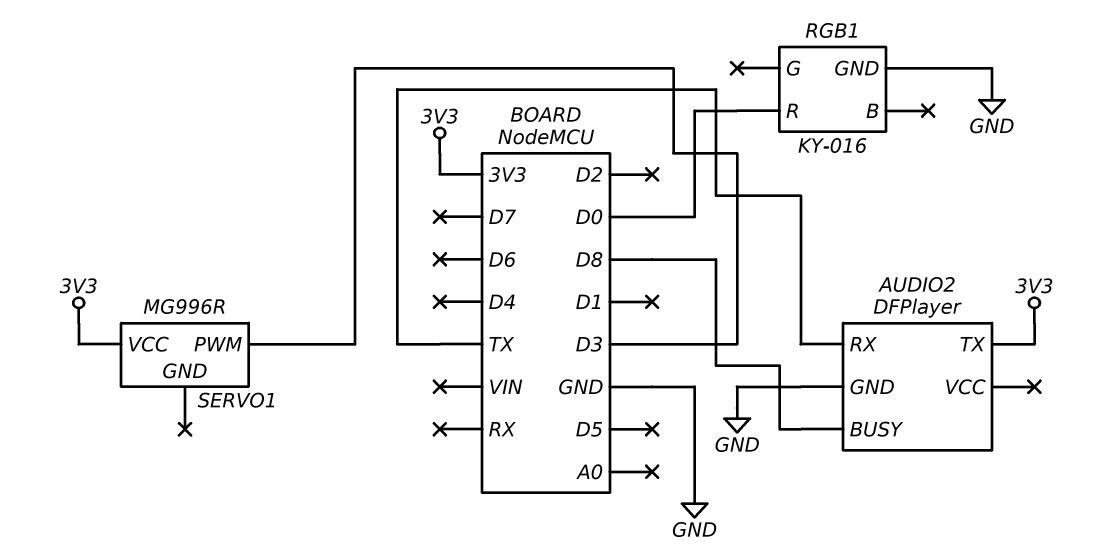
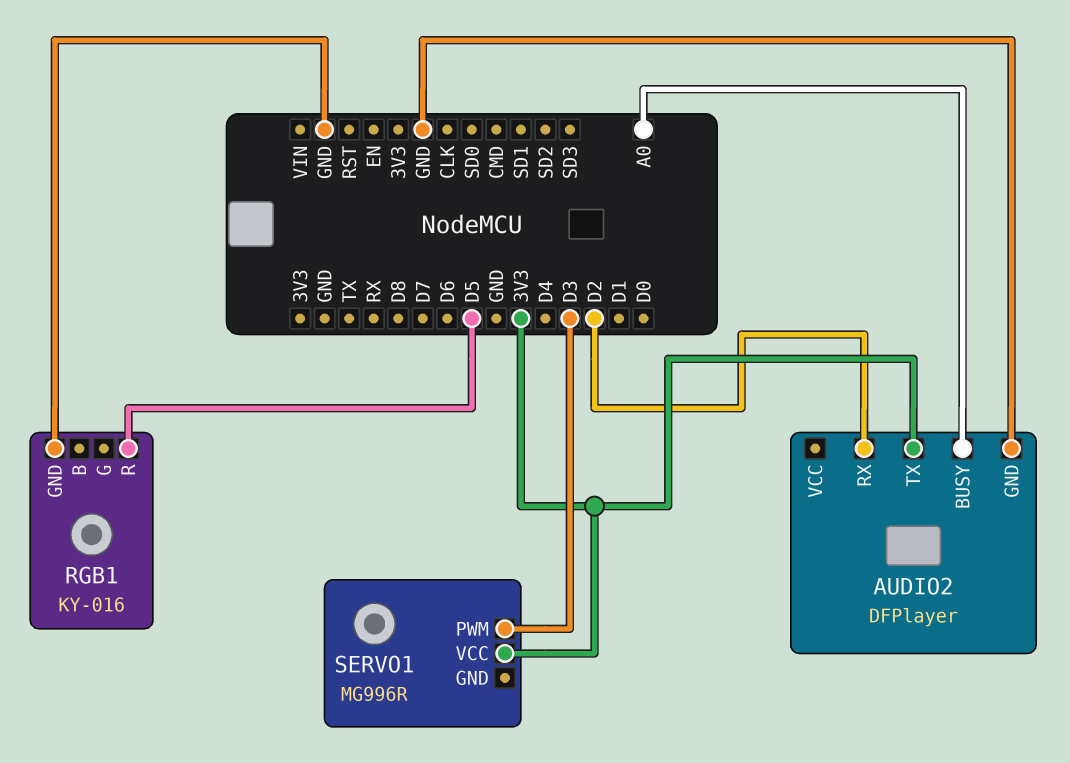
AUDIO2 pin BUSY: D8 -> A0
AUDIO2 pin RX: TX -> D2
RGB1 pin R: D0 -> D5

